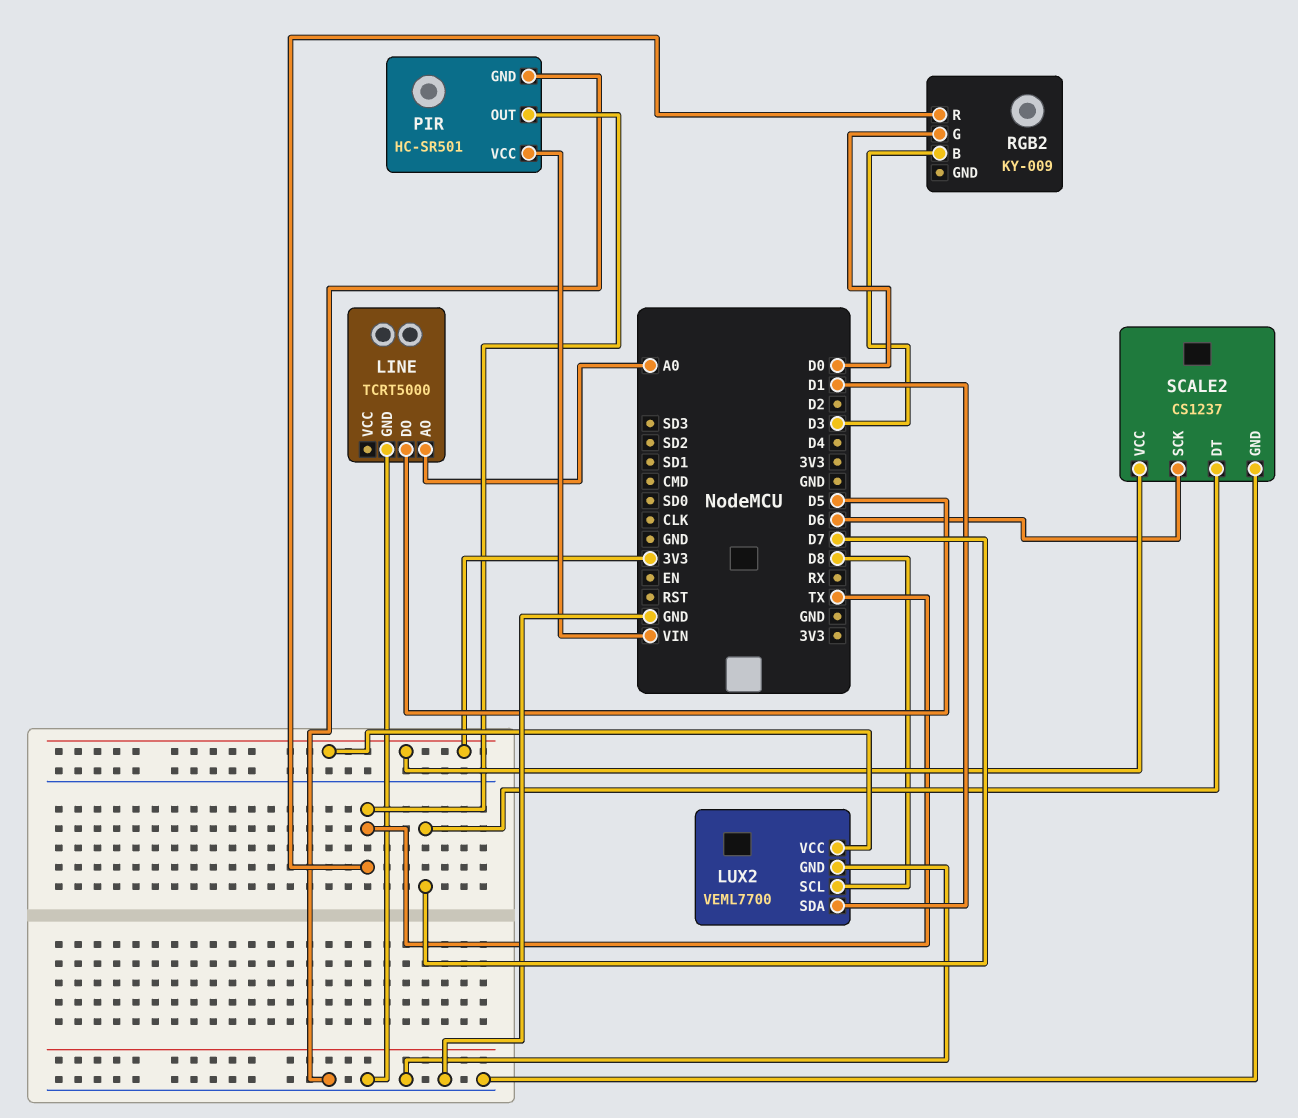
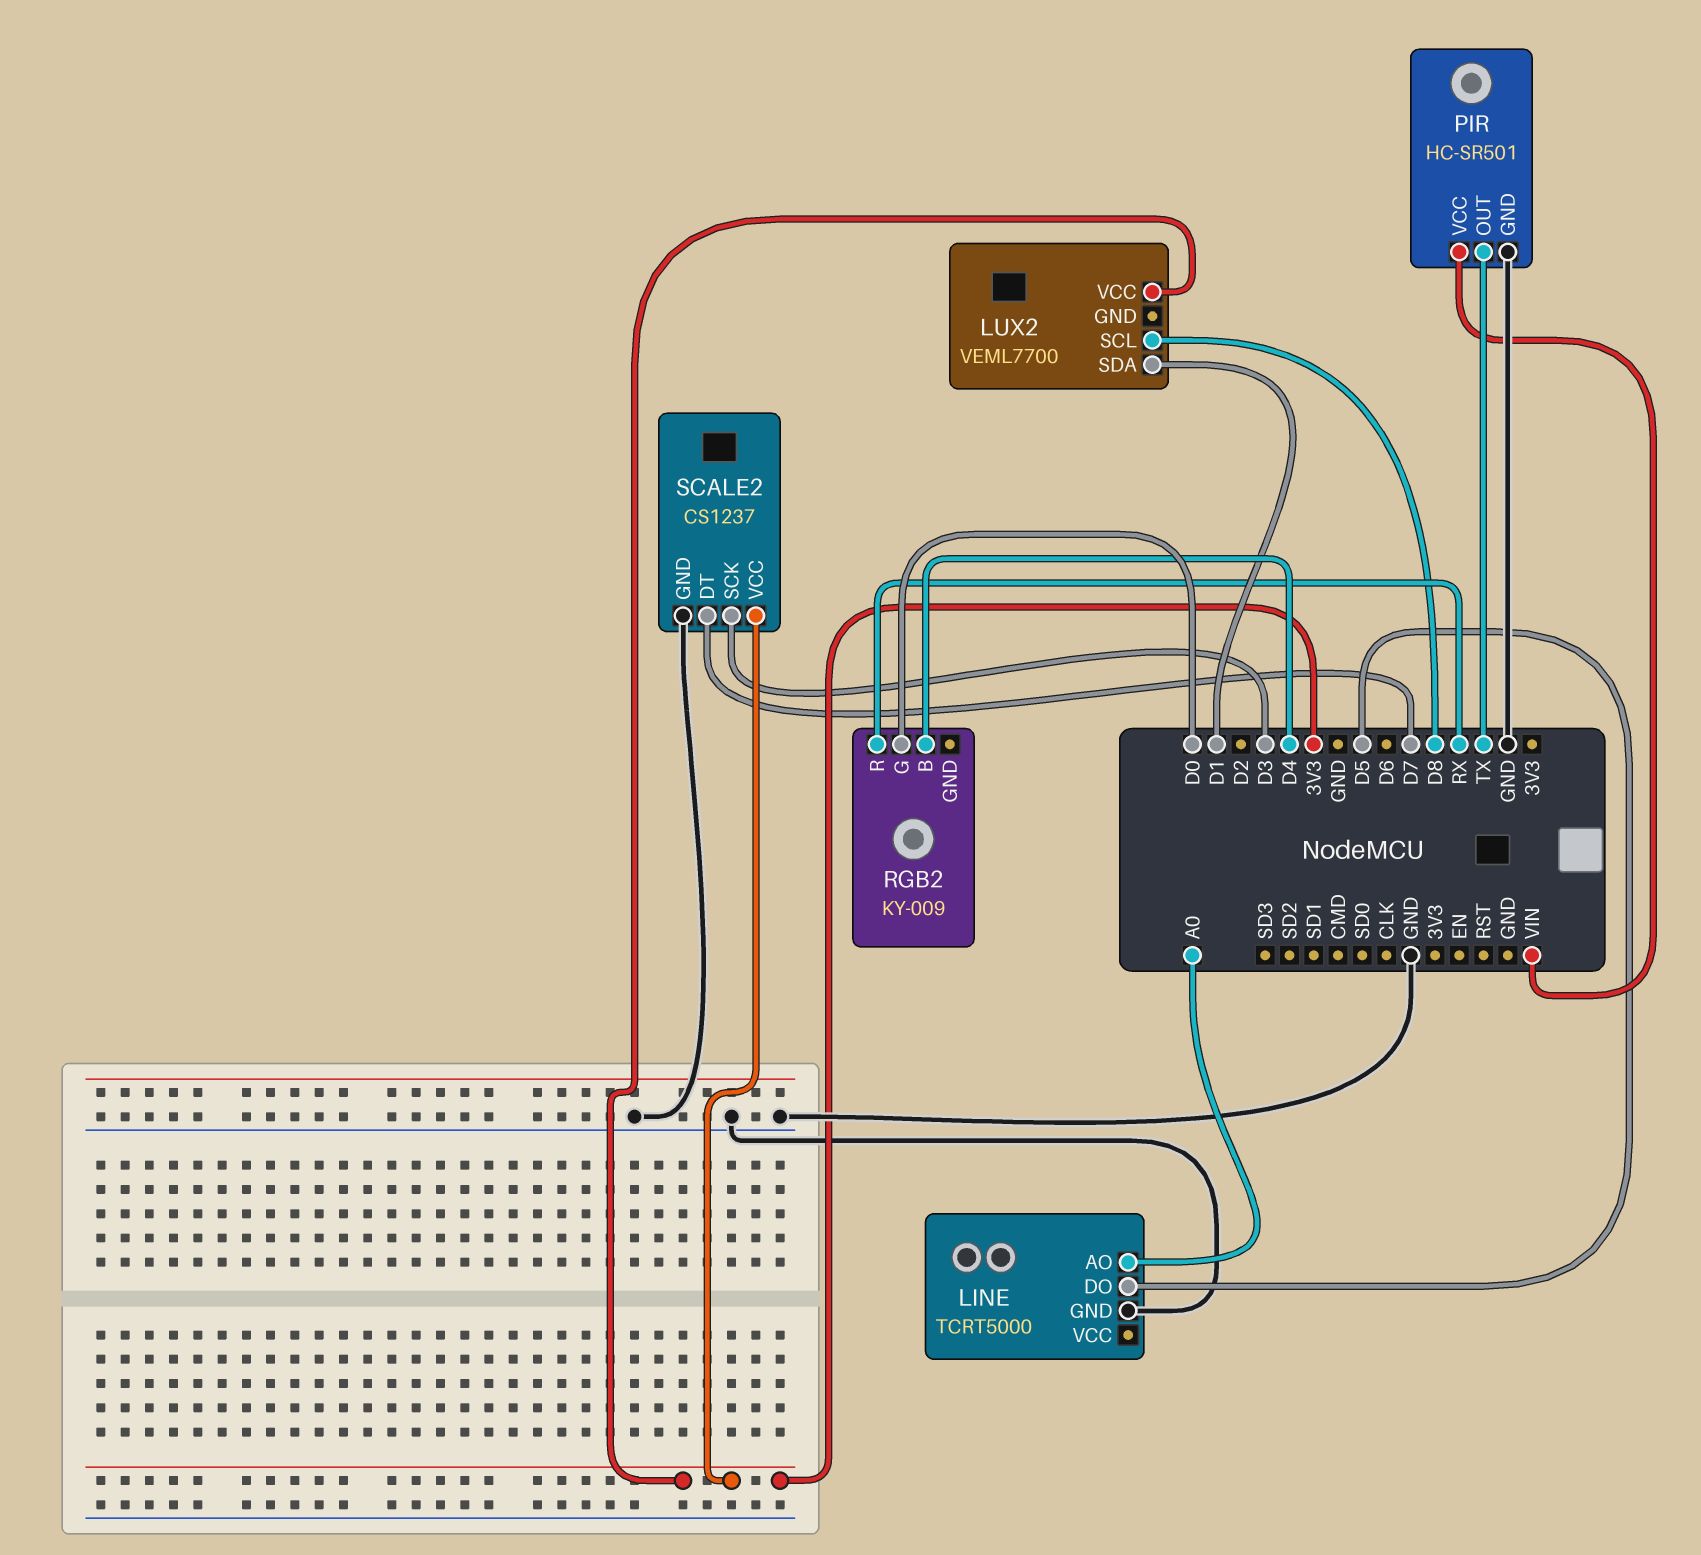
LUX2 pin GND: GND -> none
RGB2 pin B: D3 -> D4
RGB2 pin R: TX -> RX
SCALE2 pin SCK: D6 -> D3

